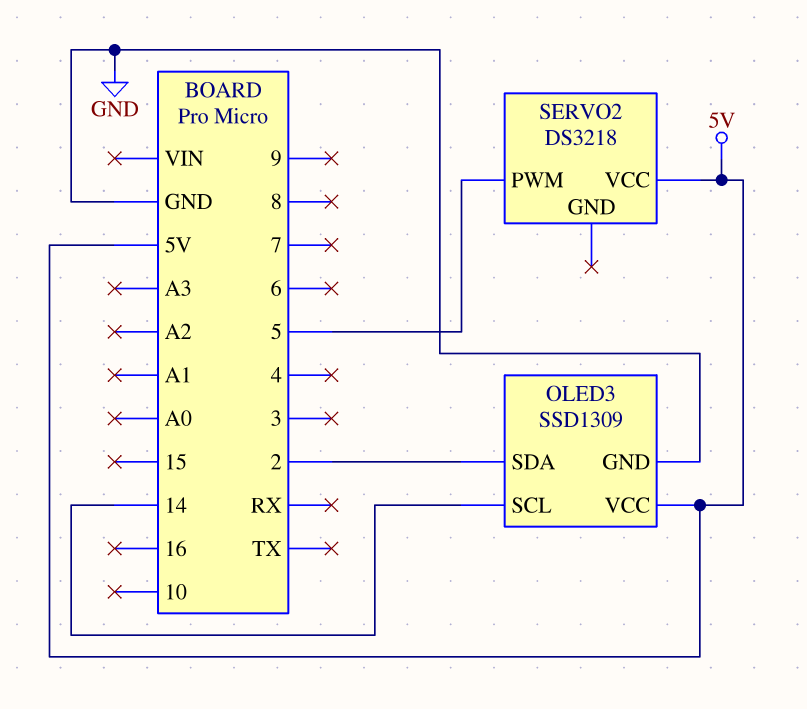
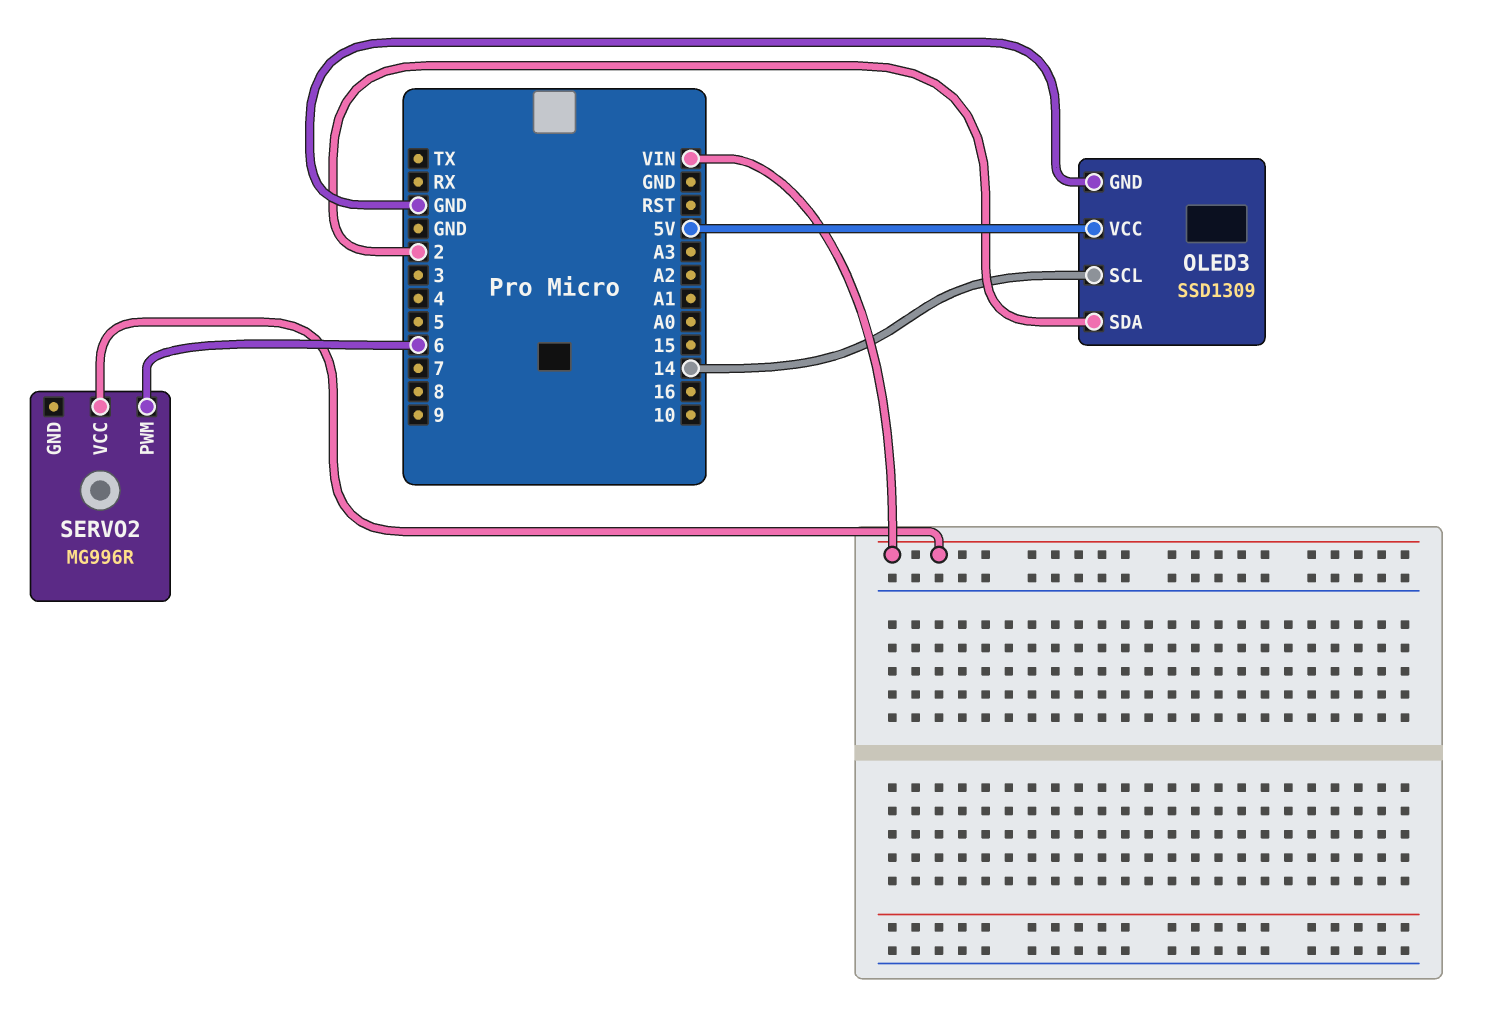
SERVO2: DS3218 -> MG996R
SERVO2 pin PWM: 5 -> 6
SERVO2 pin VCC: 5V -> VIN

